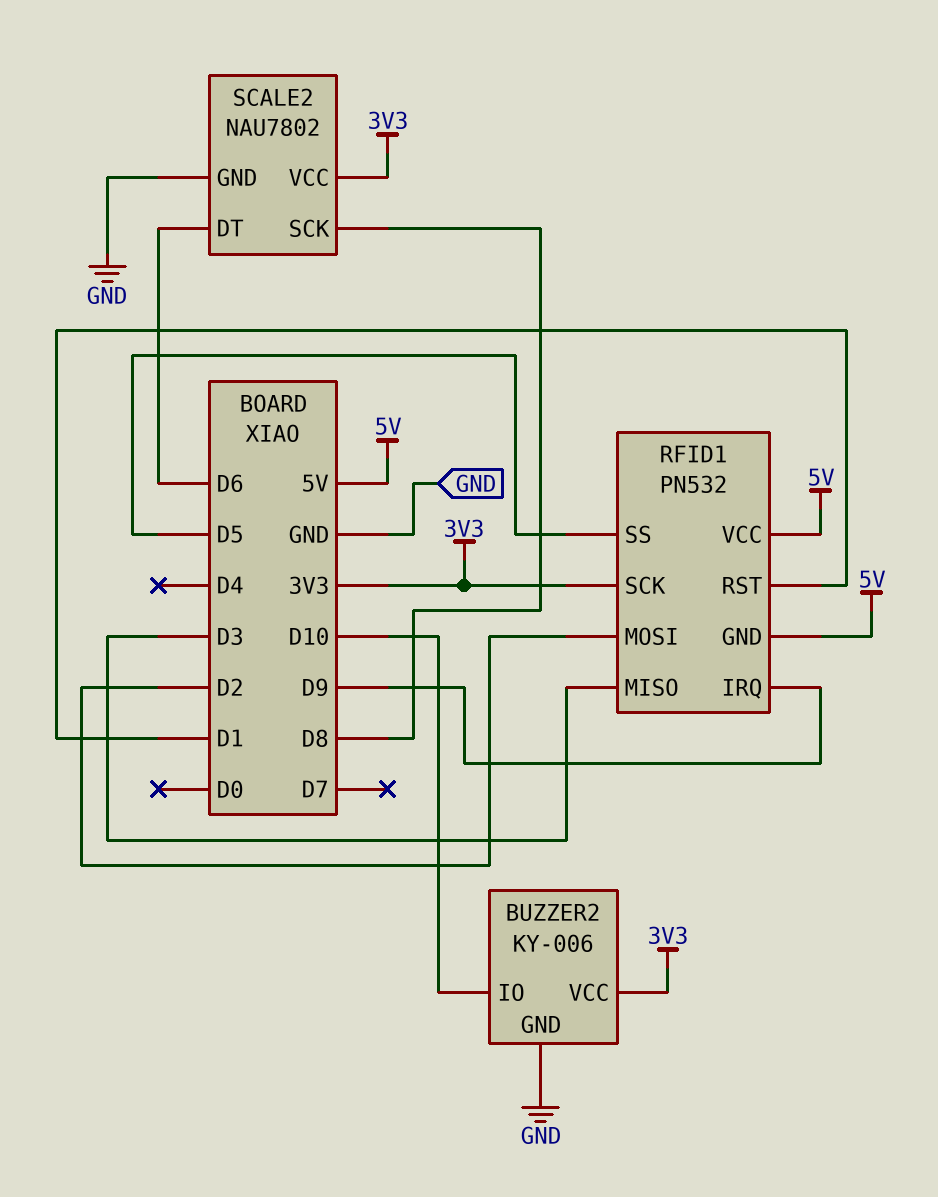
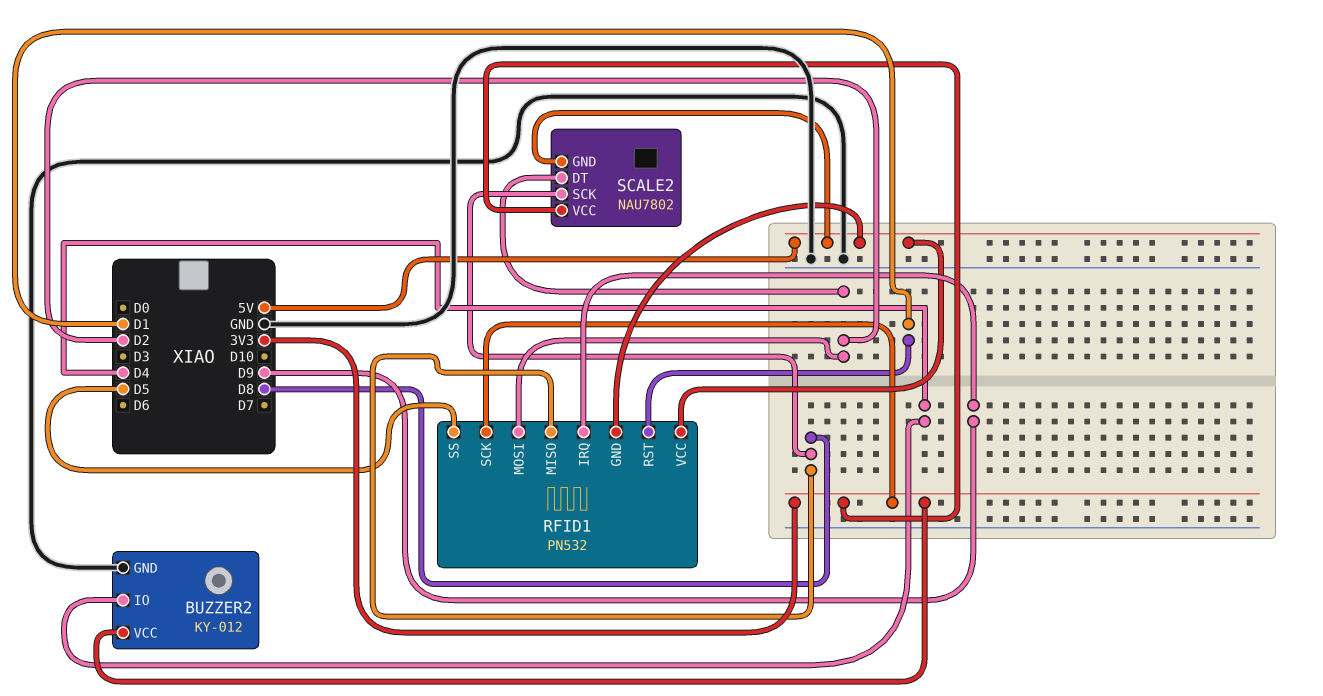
BUZZER2: KY-006 -> KY-012
BUZZER2 pin IO: D10 -> D4
RFID1 pin MISO: D3 -> D8
SCALE2 pin DT: D6 -> D2
SCALE2 pin GND: GND -> 5V

